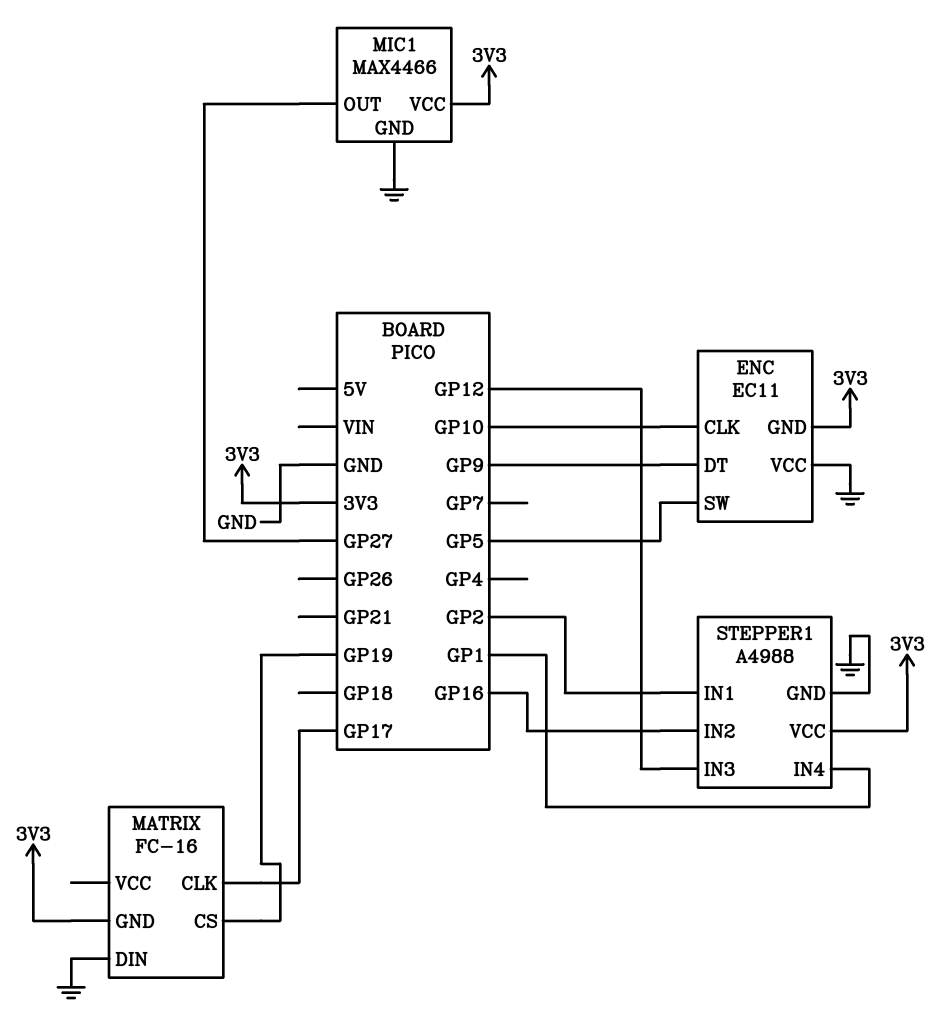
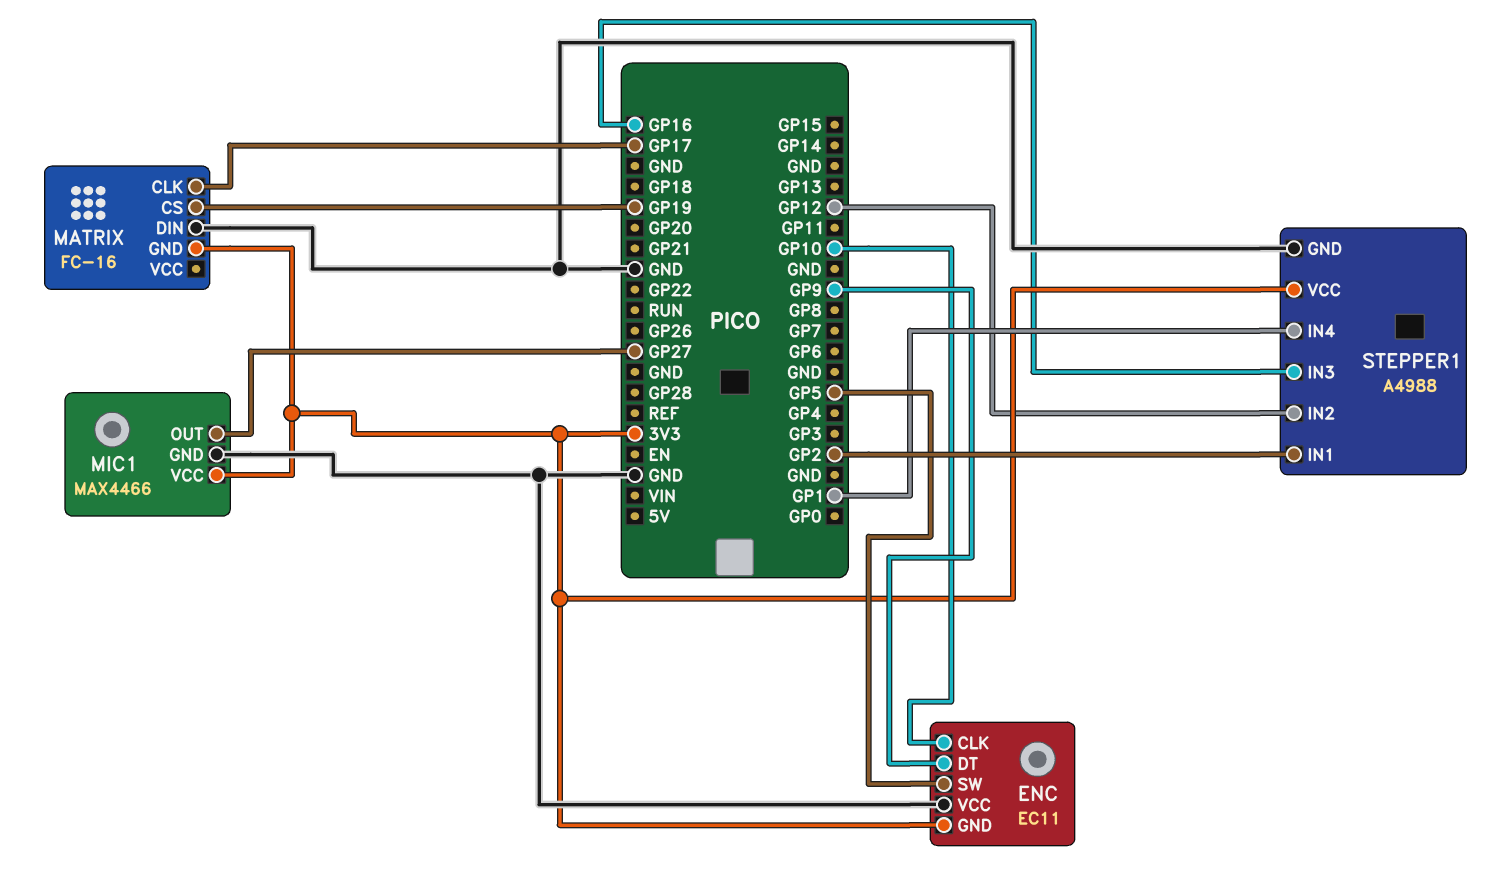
STEPPER1 pin IN2: GP16 -> GP12
STEPPER1 pin IN3: GP12 -> GP16

